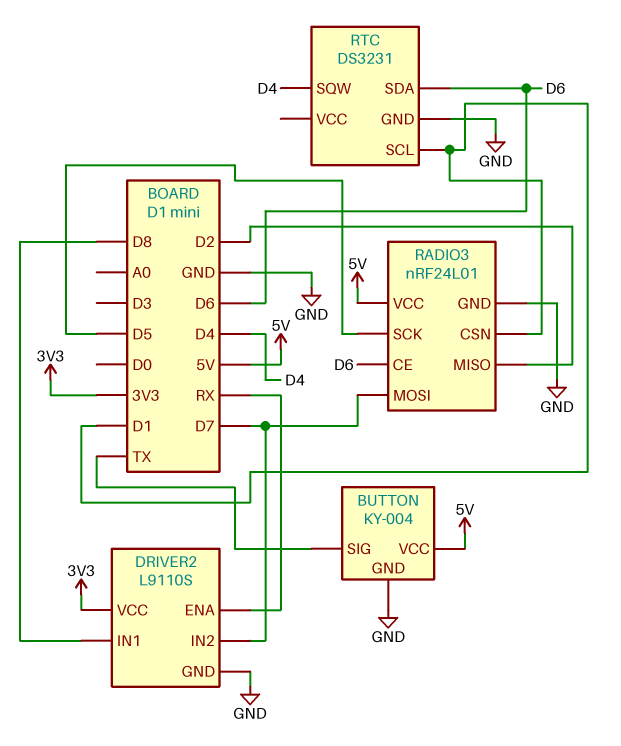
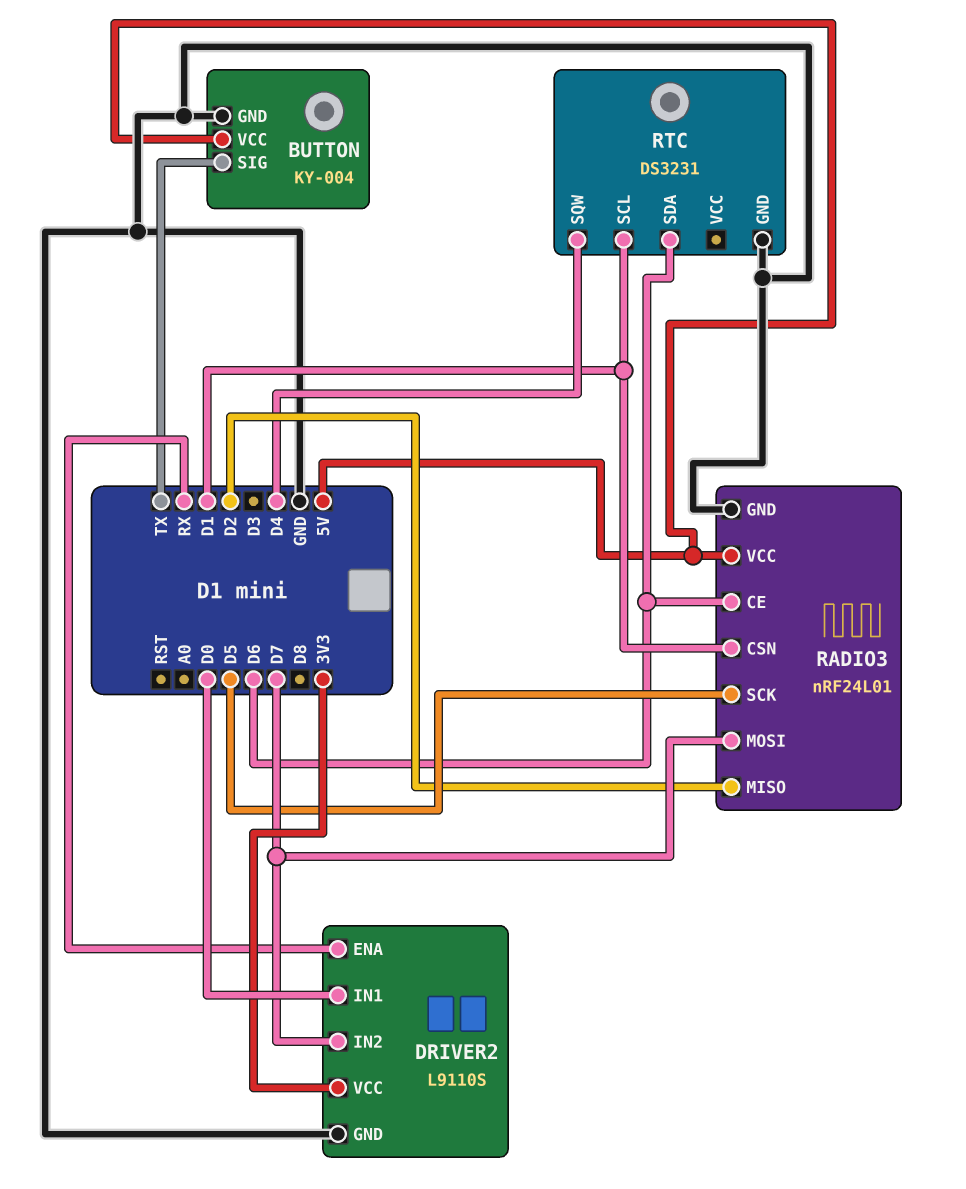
DRIVER2 pin IN1: D8 -> D0

